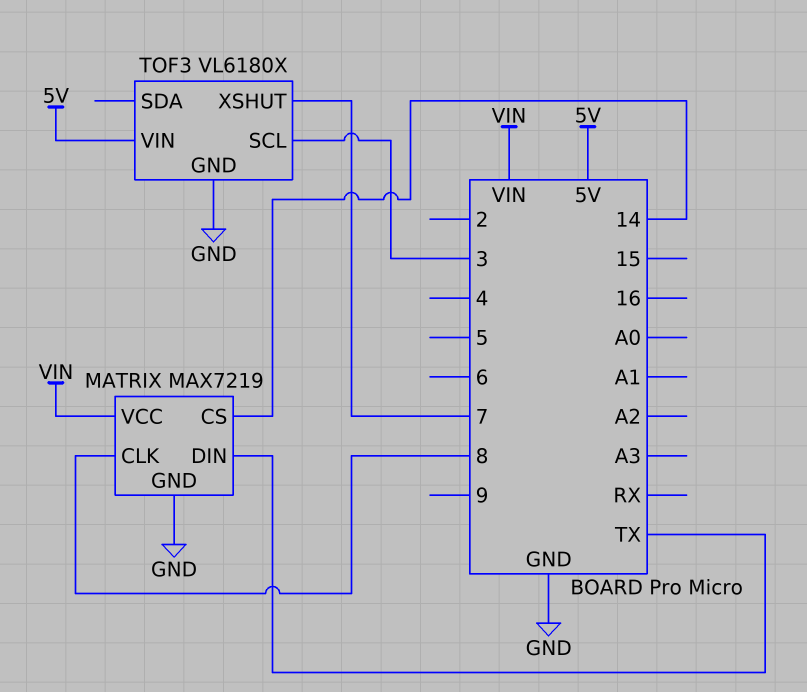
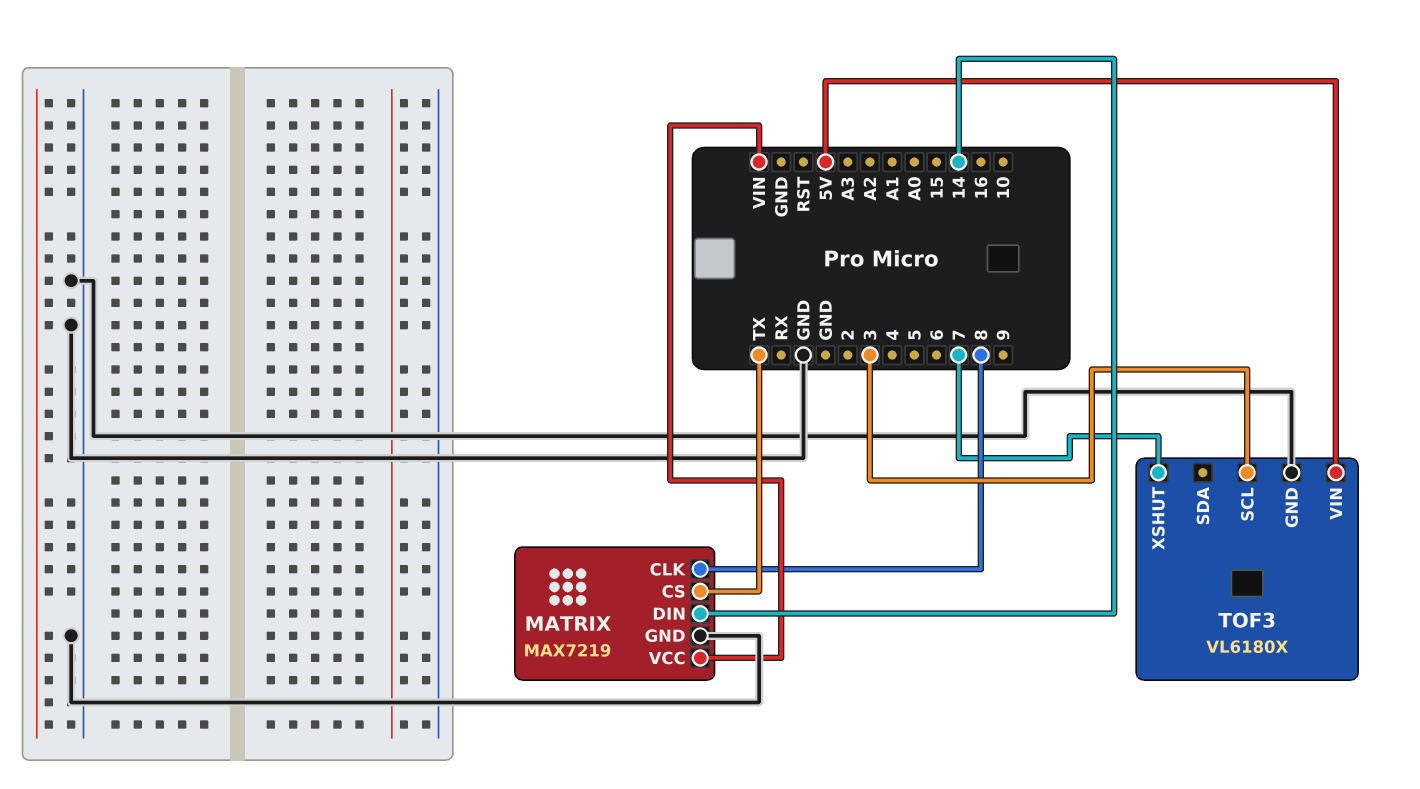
MATRIX pin CS: 14 -> TX
MATRIX pin DIN: TX -> 14

